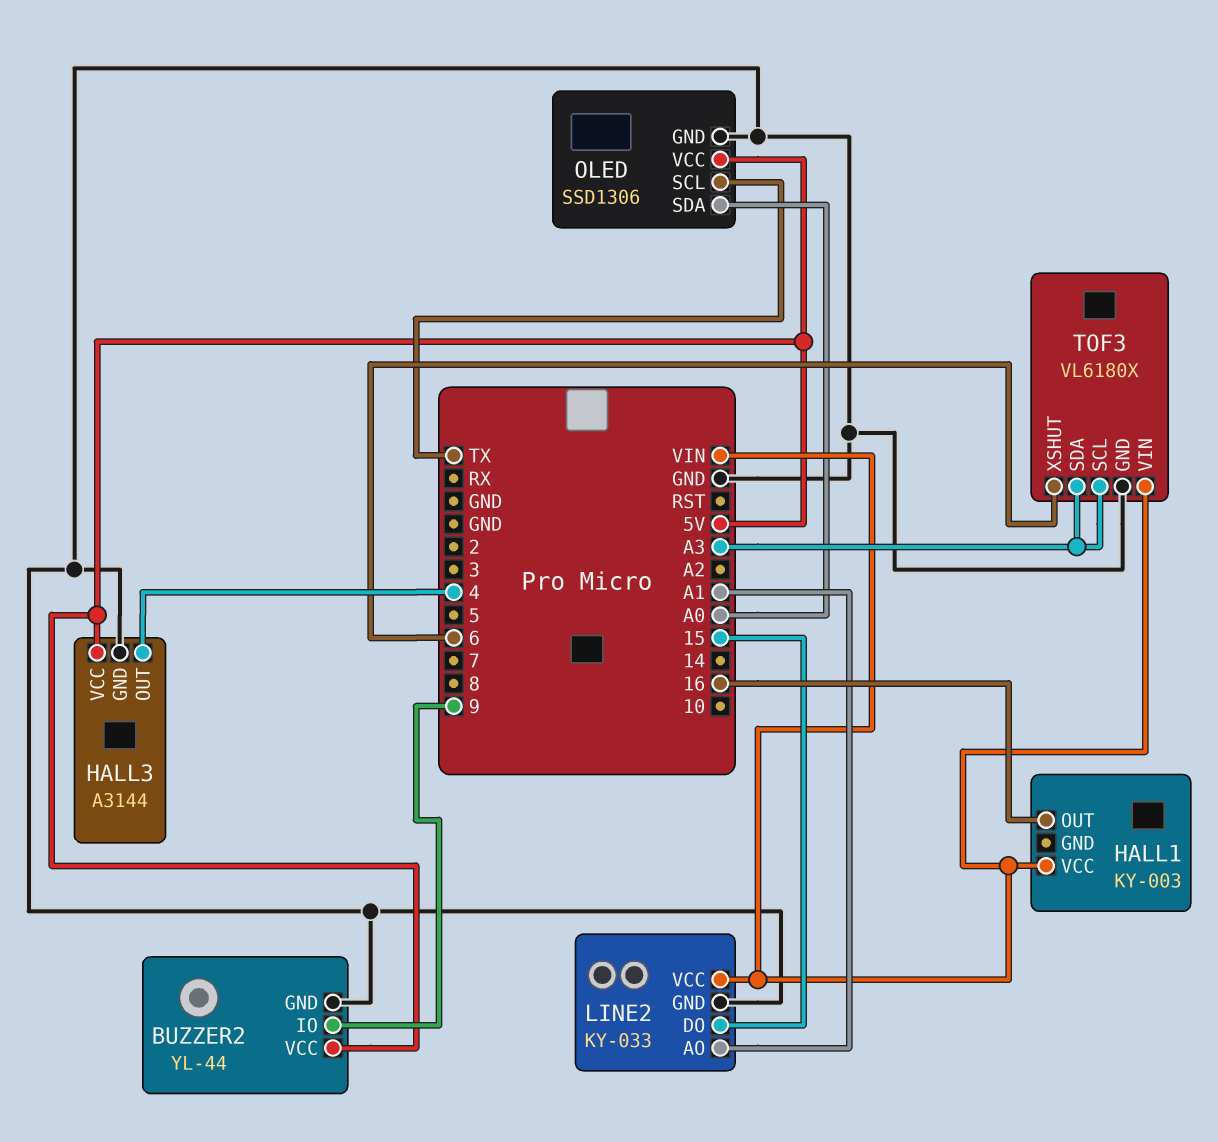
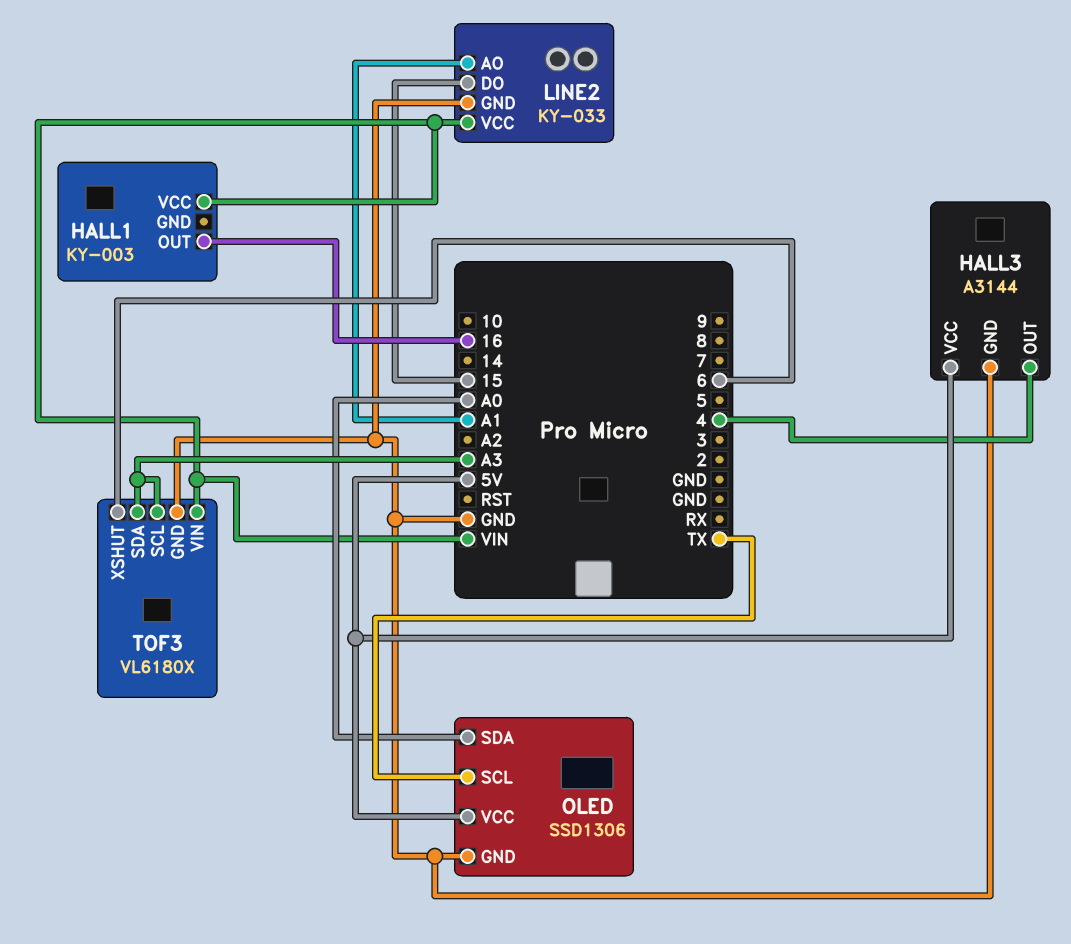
BUZZER2: YL-44 -> none
BUZZER2 pin GND: GND -> none
BUZZER2 pin IO: 9 -> none
BUZZER2 pin VCC: 5V -> none

